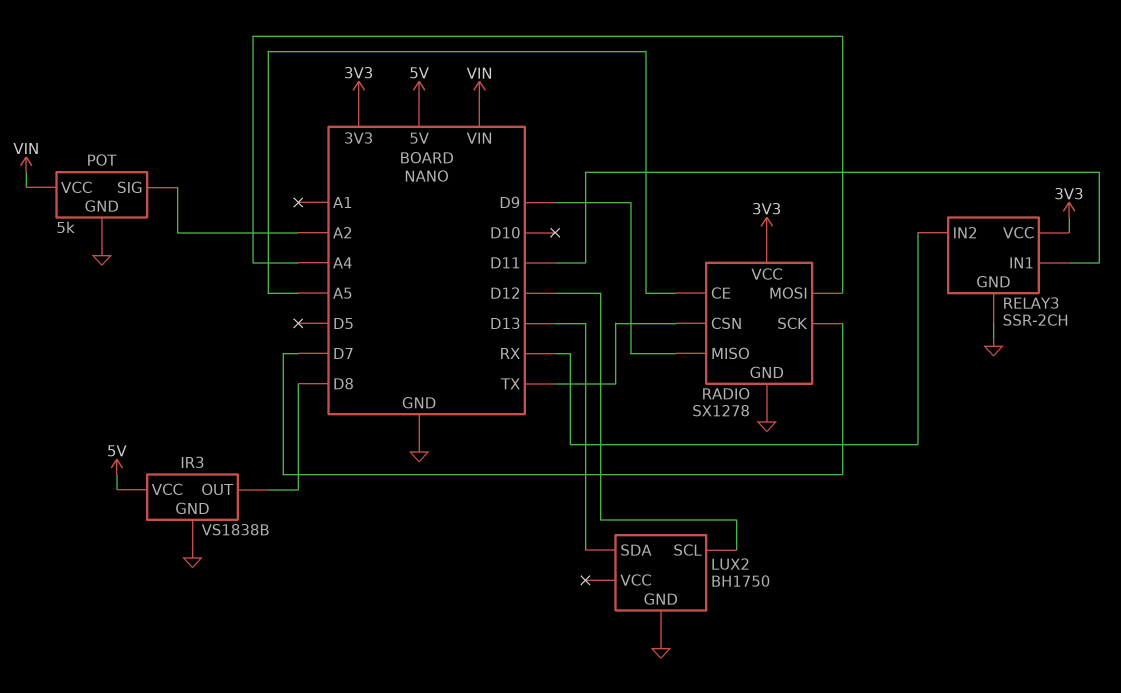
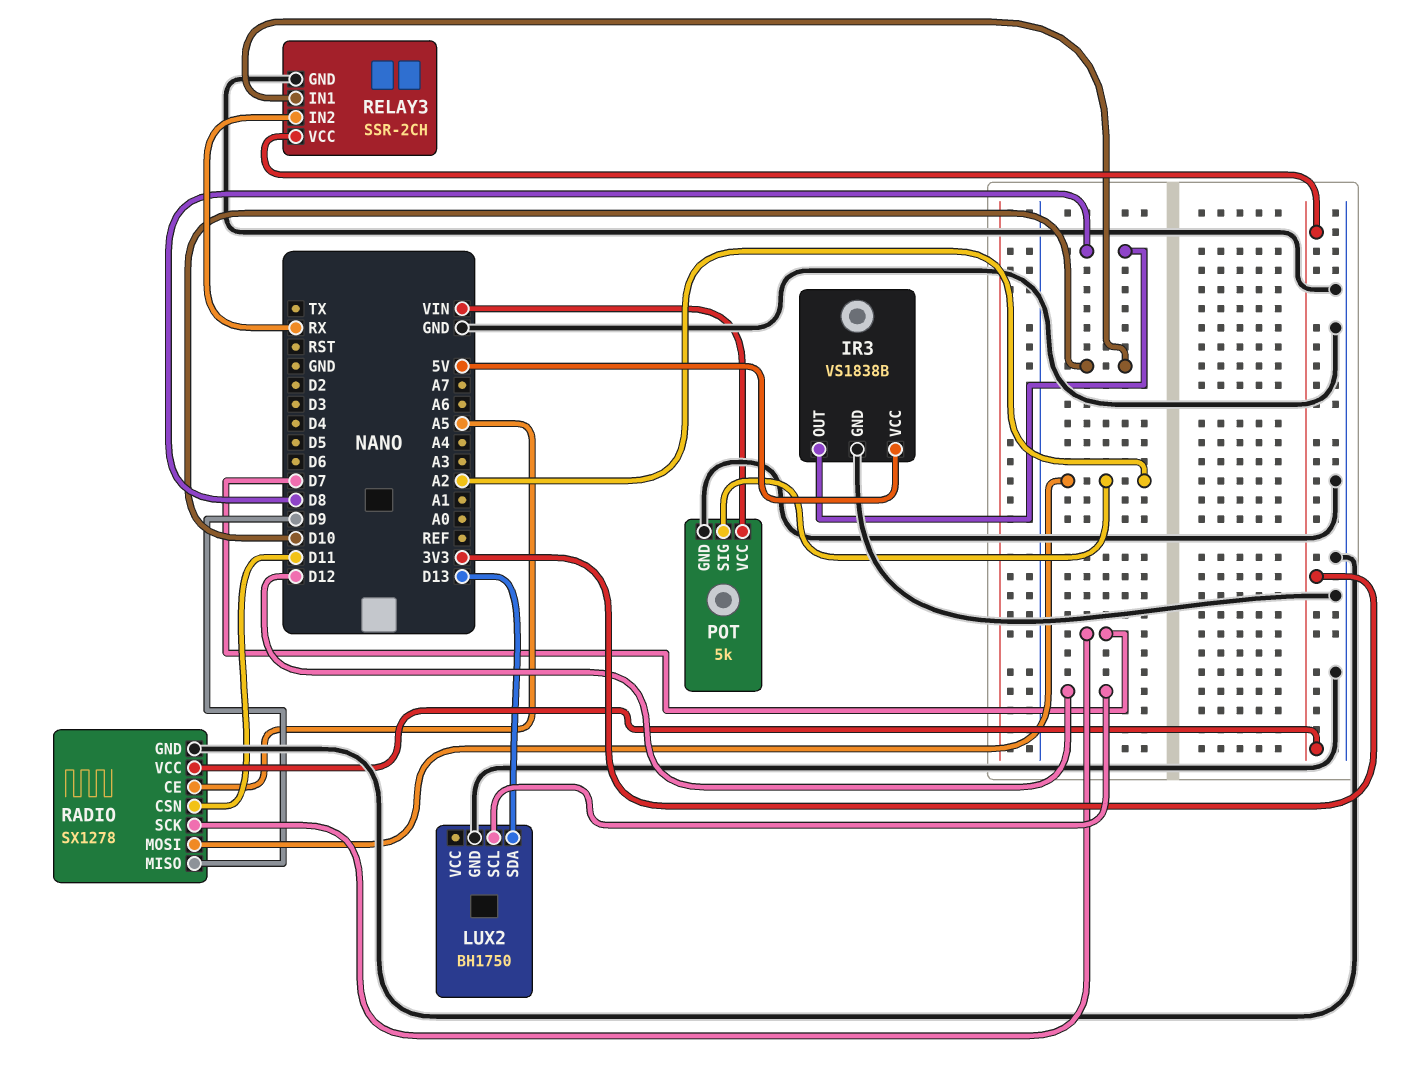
RADIO pin CSN: TX -> D11
RADIO pin MOSI: A4 -> A2
RELAY3 pin IN1: D11 -> D10

